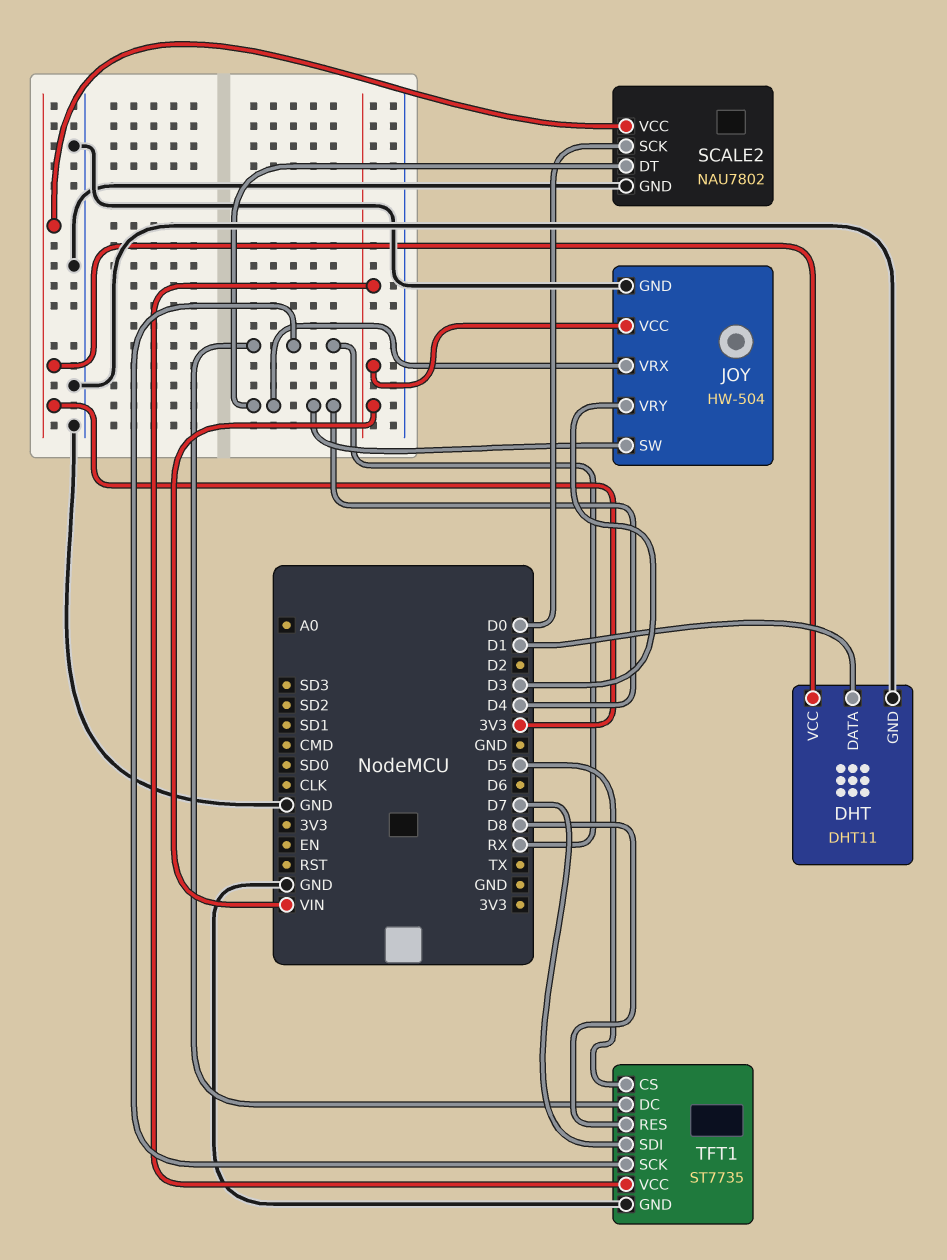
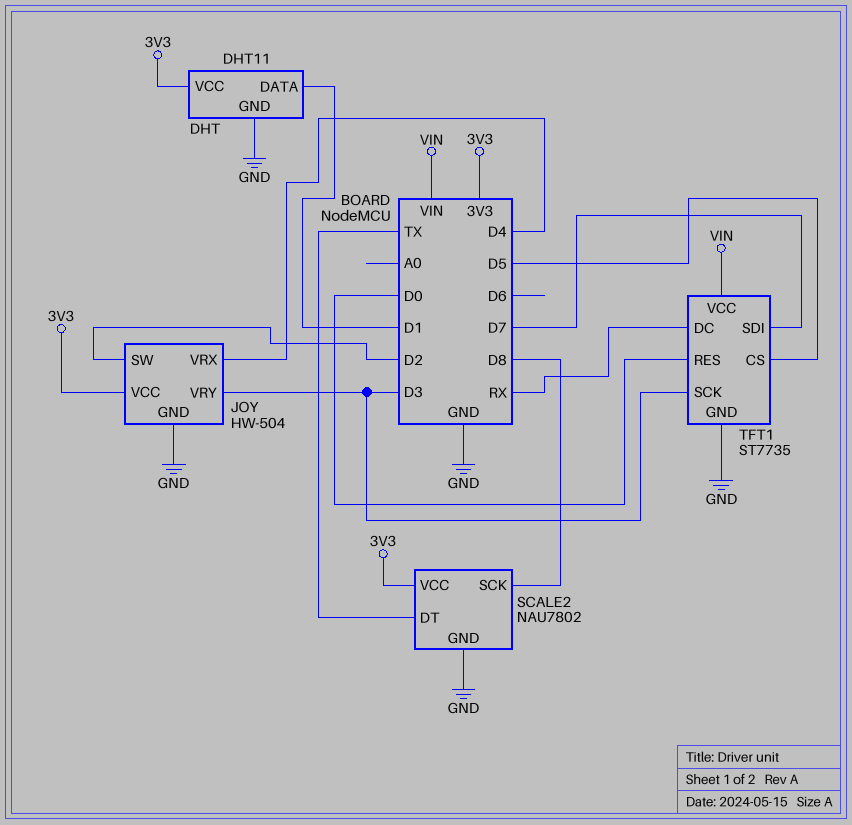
JOY pin SW: D4 -> D2
JOY pin VCC: VIN -> 3V3
SCALE2 pin DT: D4 -> TX
SCALE2 pin SCK: D0 -> D8
TFT1 pin RES: D8 -> D0
TFT1 pin SCK: RX -> D3

